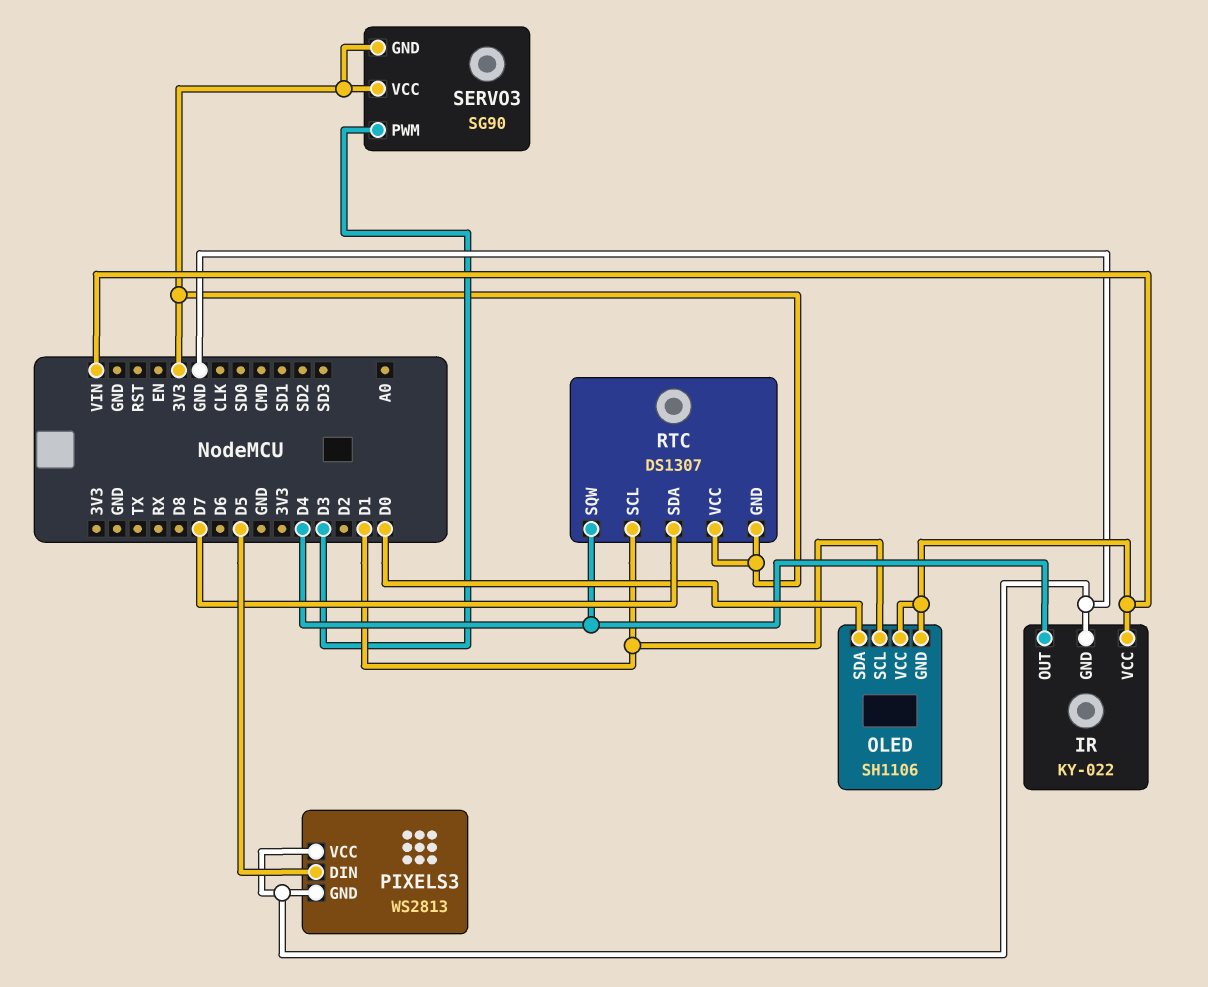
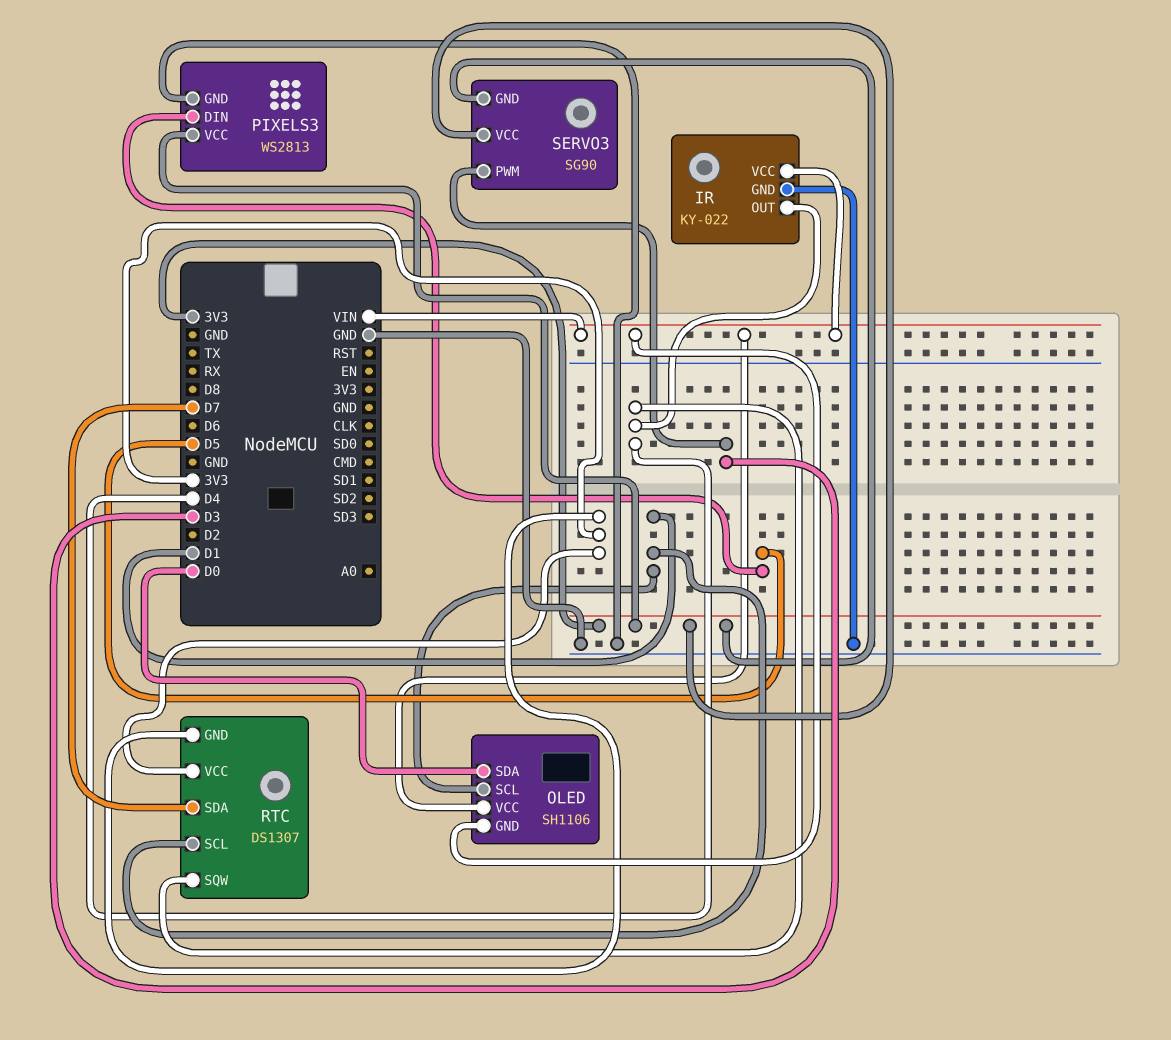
PIXELS3 pin VCC: GND -> 3V3

